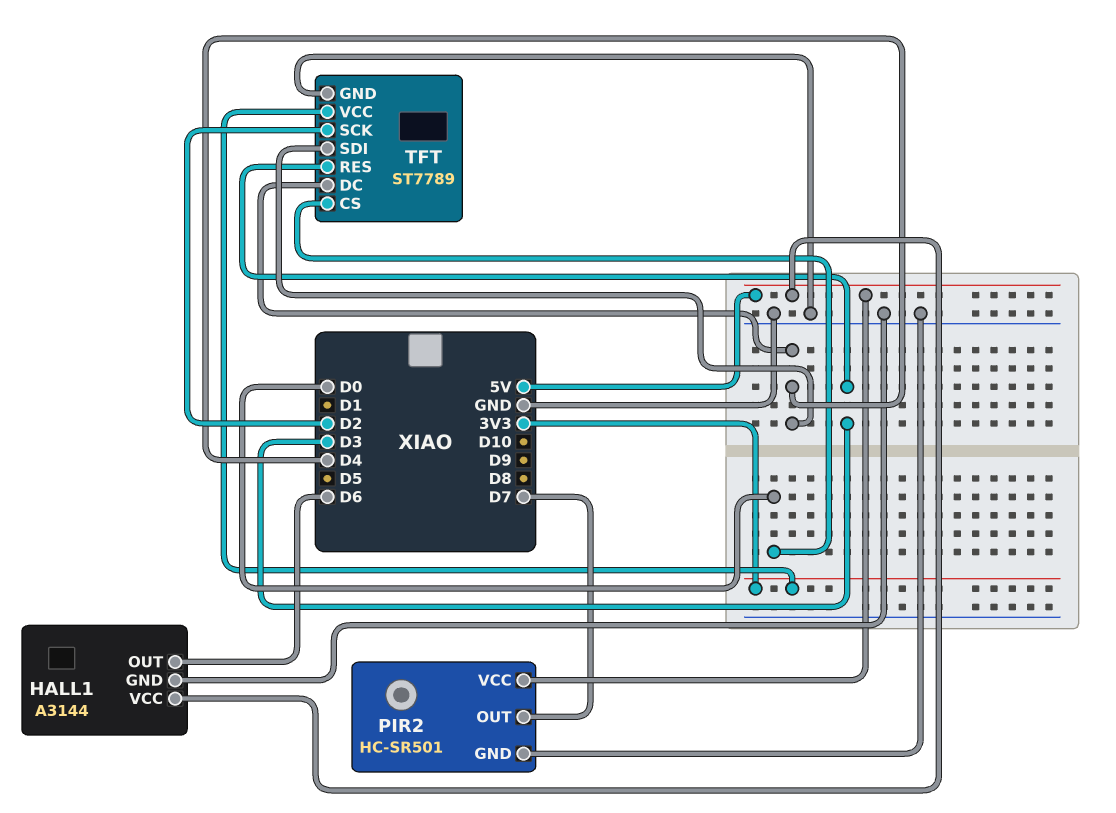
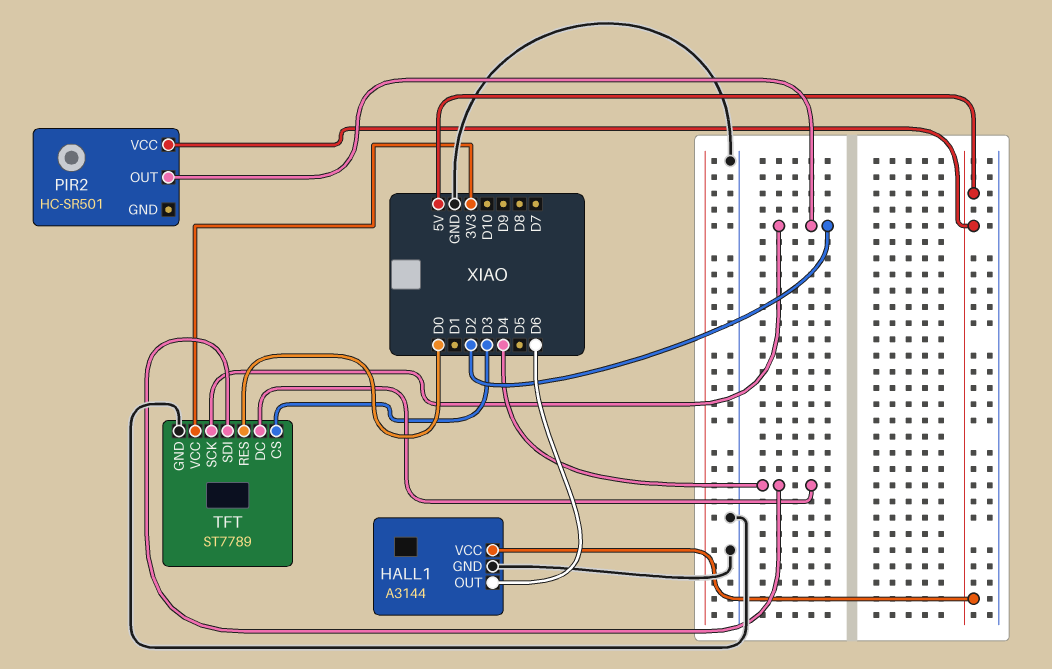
PIR2 pin GND: GND -> none
PIR2 pin OUT: D7 -> D2
TFT pin CS: D0 -> D3
TFT pin RES: D3 -> D0

